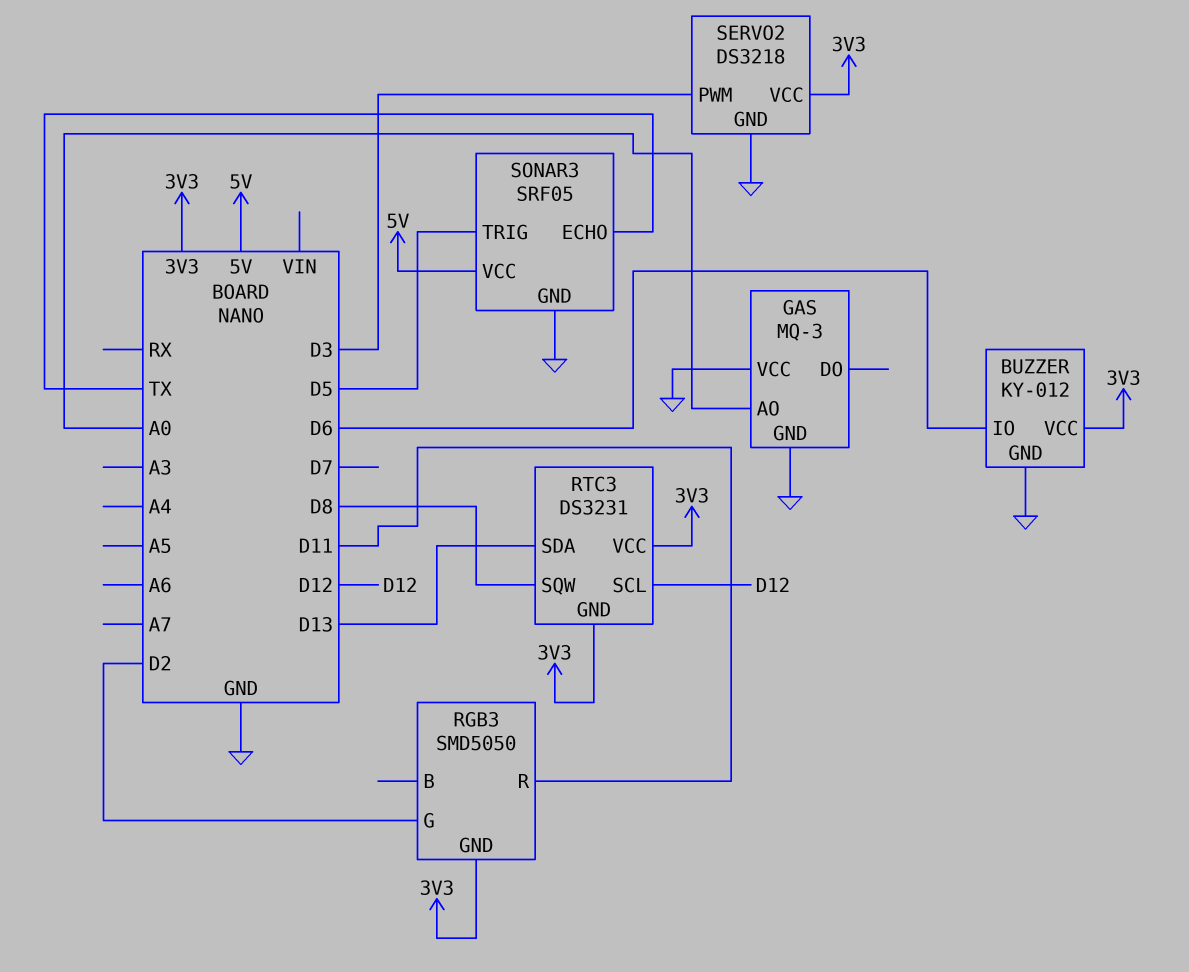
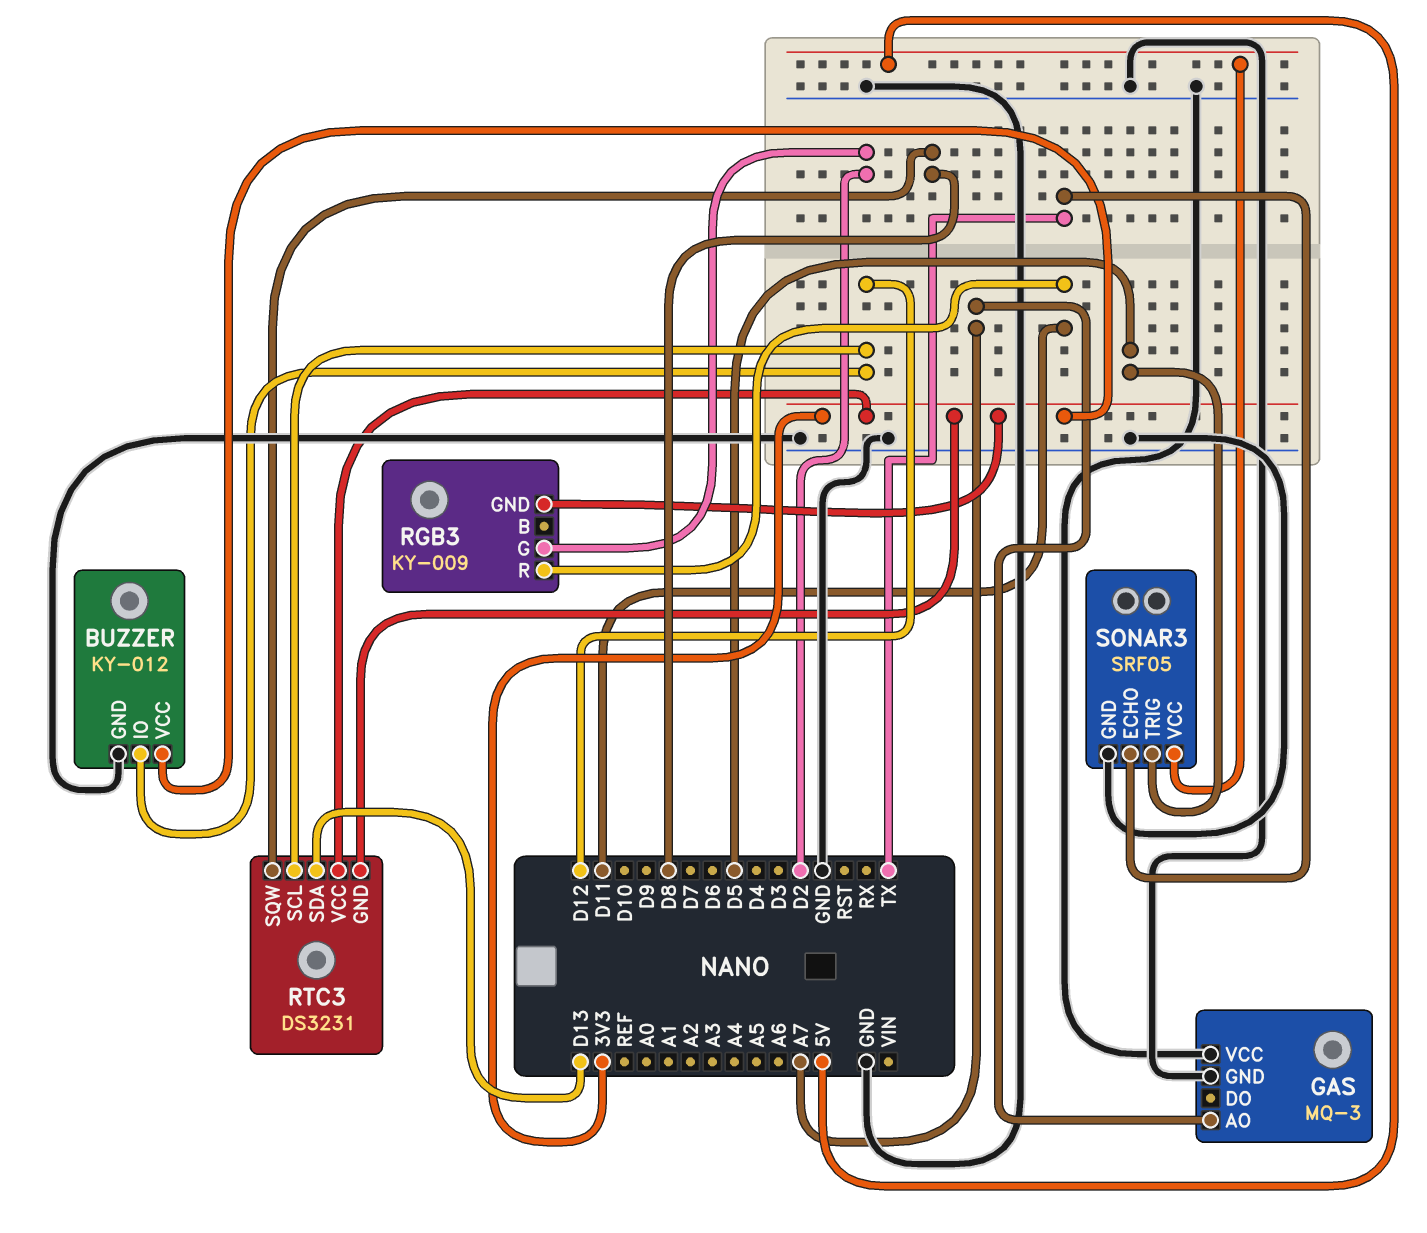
BUZZER pin IO: D6 -> D12
GAS pin AO: A0 -> A7
RGB3: SMD5050 -> KY-009
SERVO2: DS3218 -> none
SERVO2 pin GND: GND -> none
SERVO2 pin PWM: D3 -> none
SERVO2 pin VCC: 3V3 -> none

